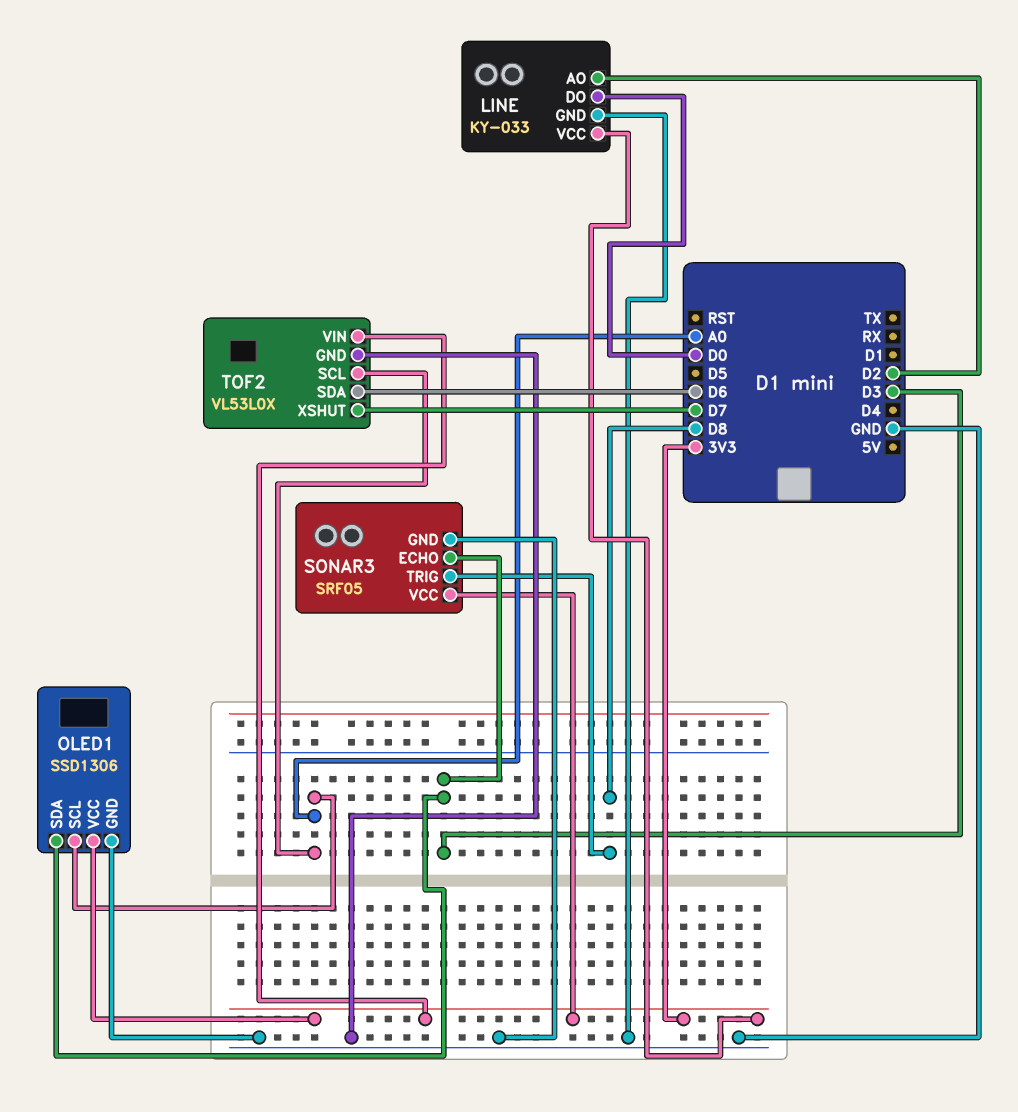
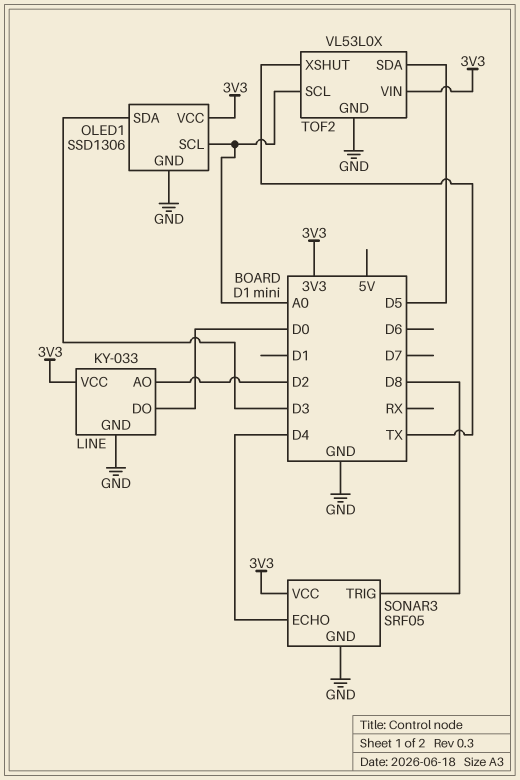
SONAR3 pin ECHO: D3 -> D4
TOF2 pin SDA: D6 -> D5
TOF2 pin XSHUT: D7 -> TX

